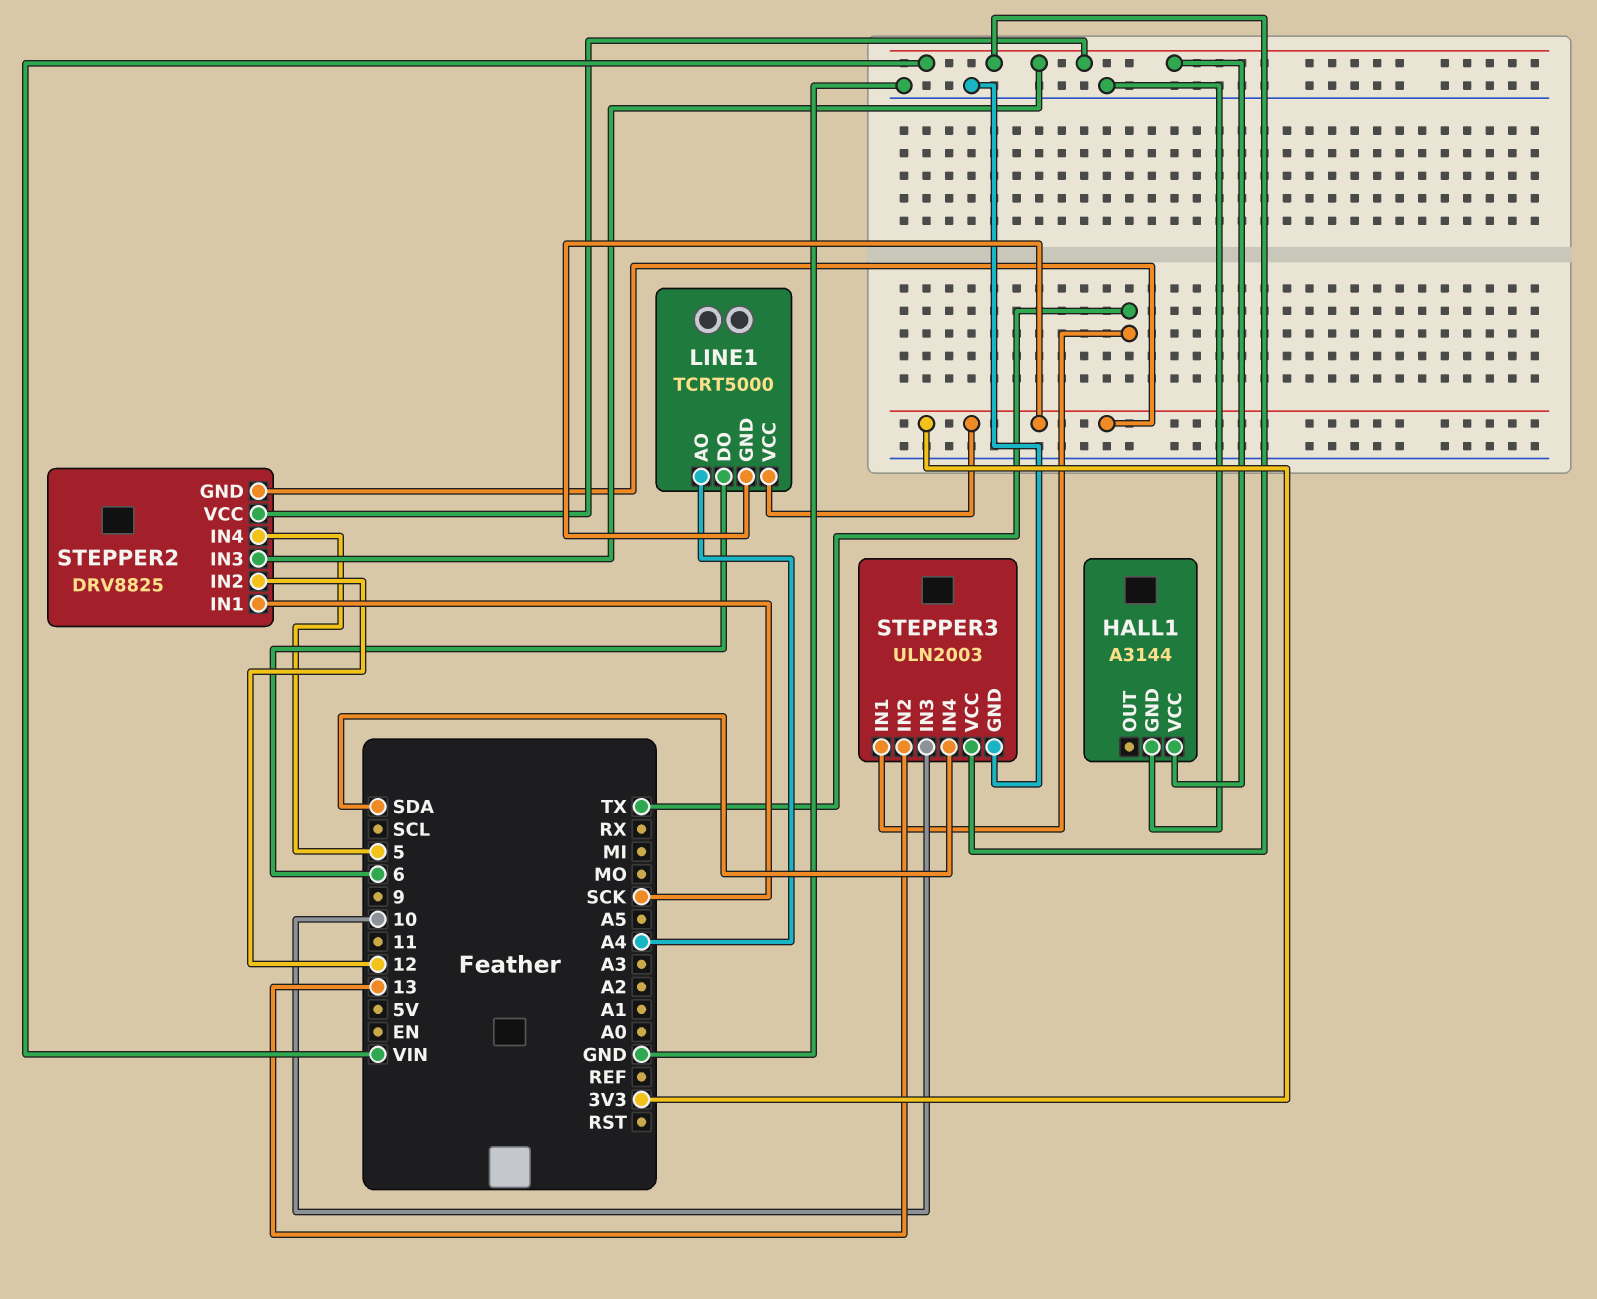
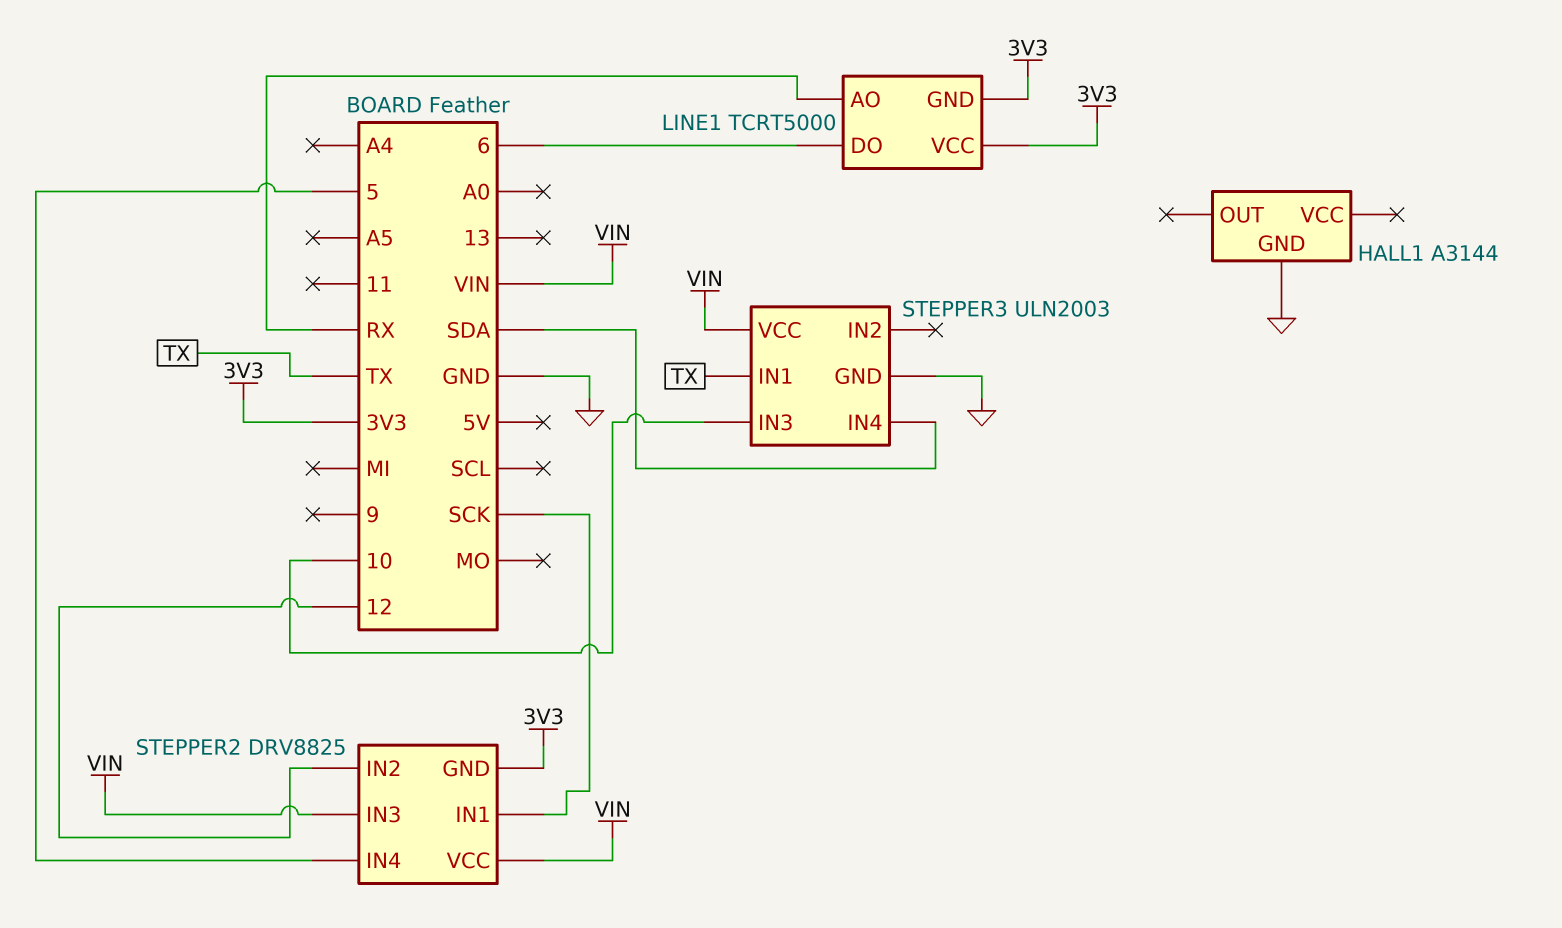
HALL1 pin VCC: VIN -> none
LINE1 pin AO: A4 -> RX
STEPPER3 pin IN2: 13 -> none

